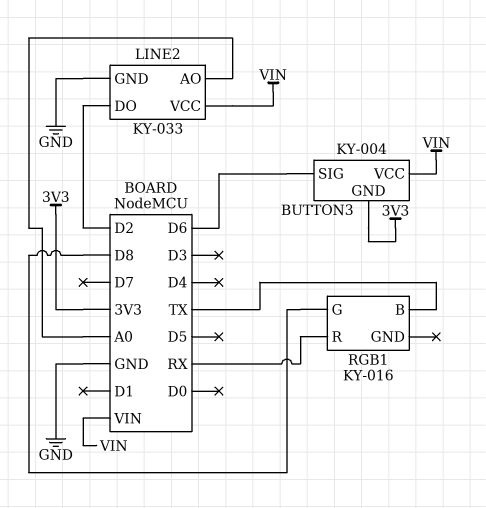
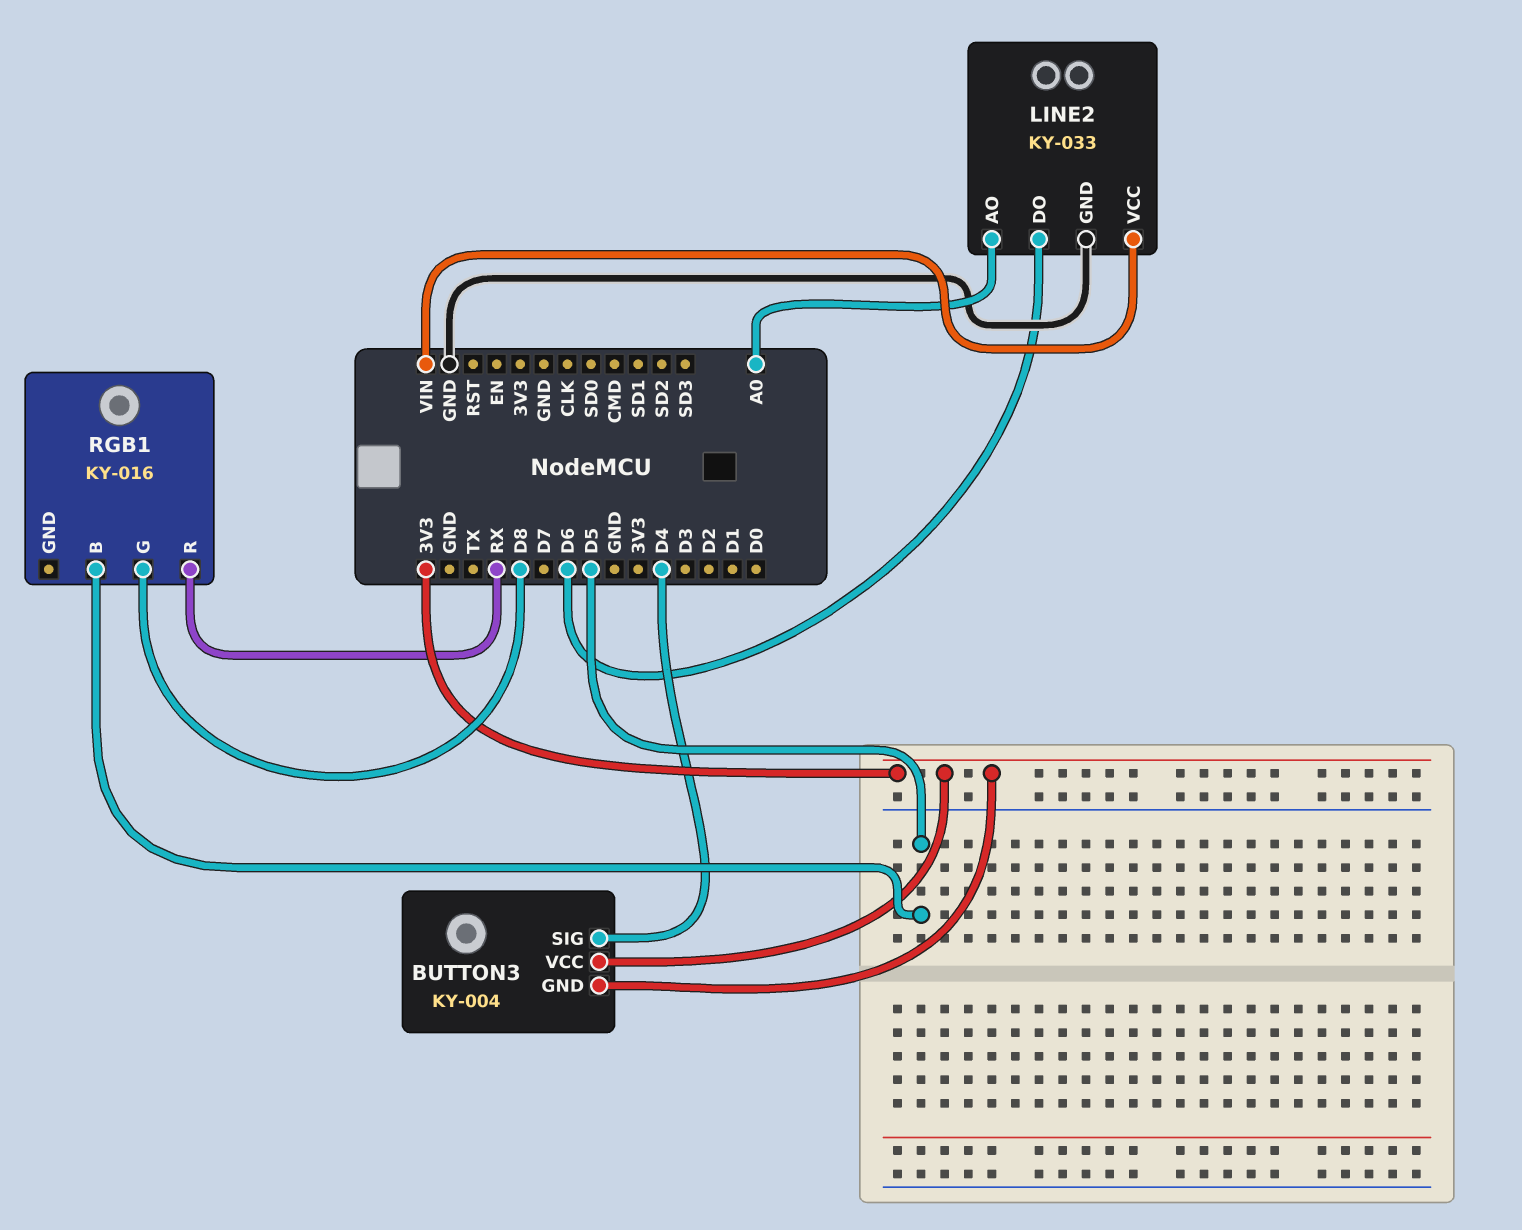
BUTTON3 pin SIG: D6 -> D4
BUTTON3 pin VCC: VIN -> 3V3
LINE2 pin DO: D2 -> D6
RGB1 pin B: TX -> D5

